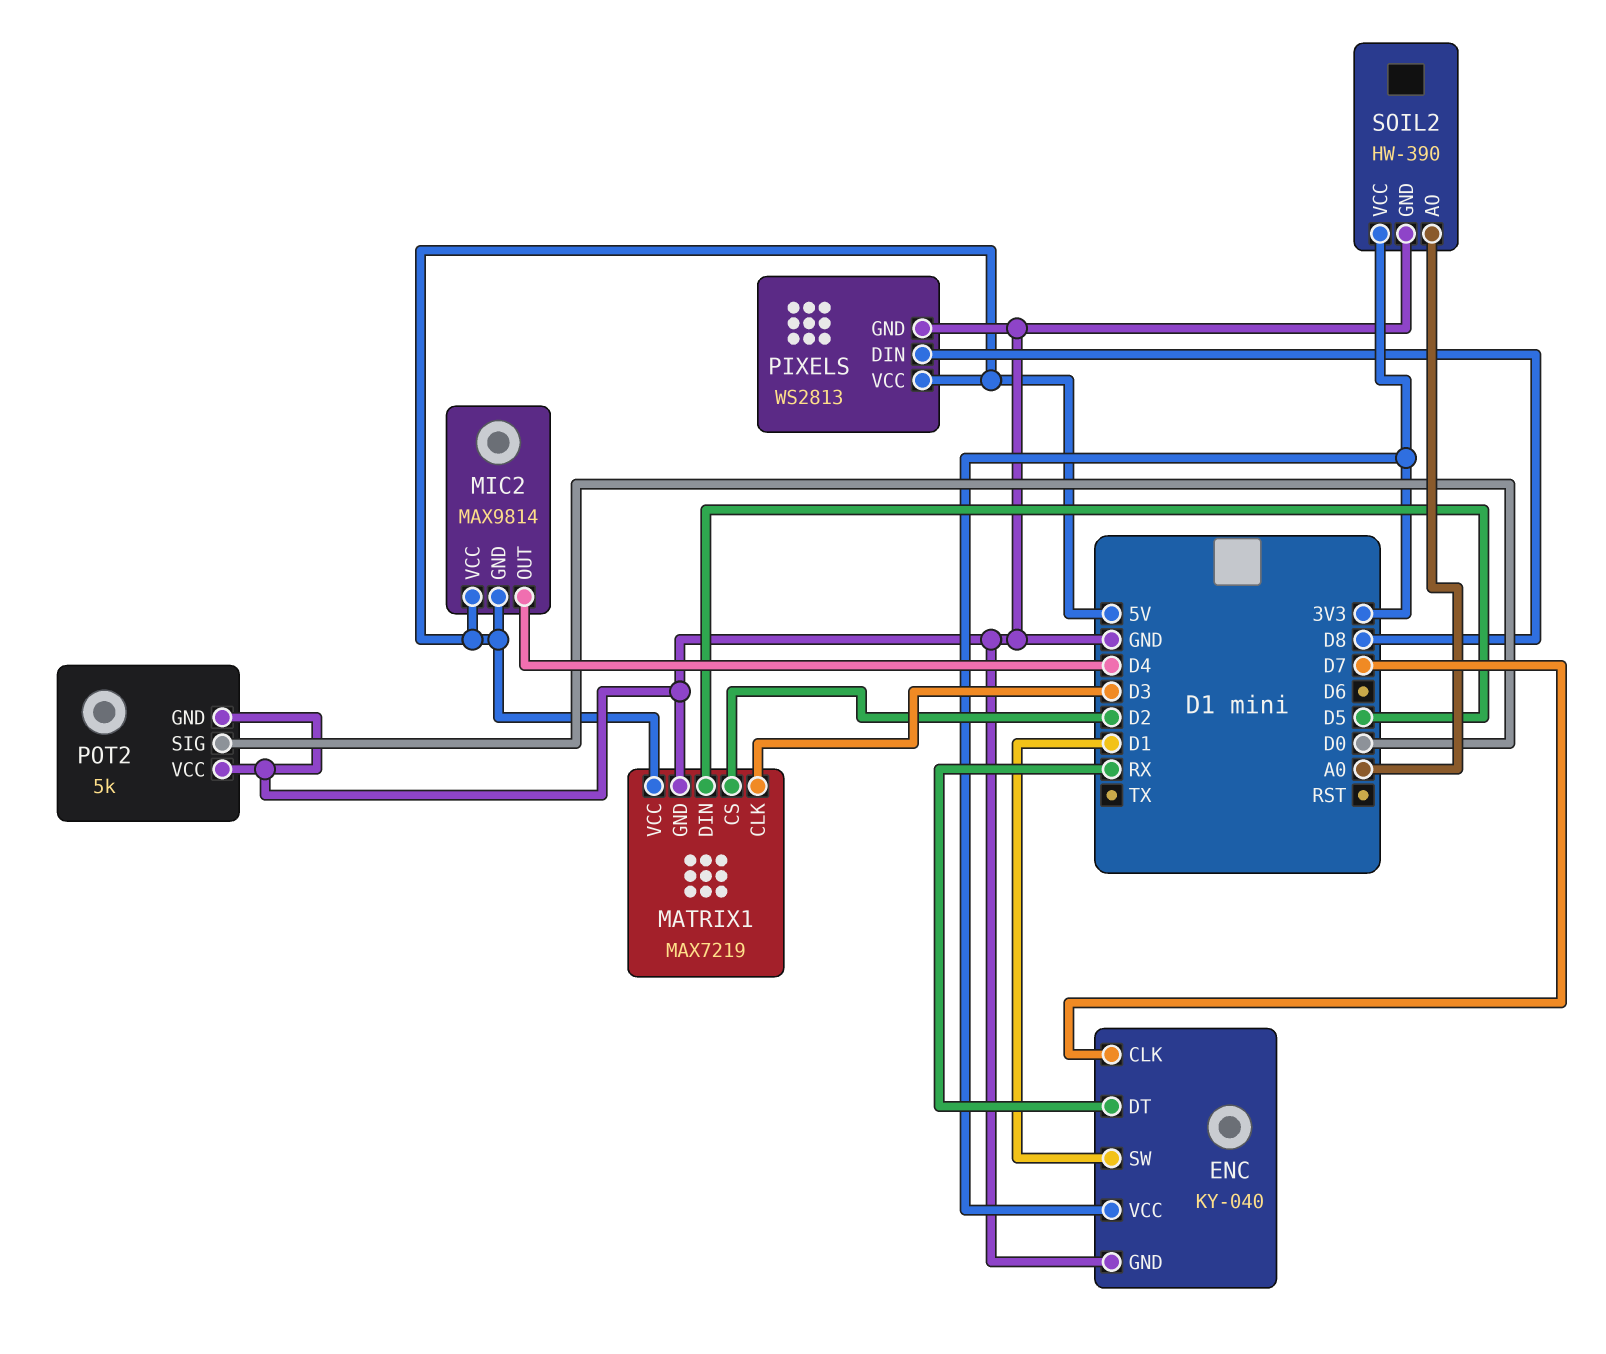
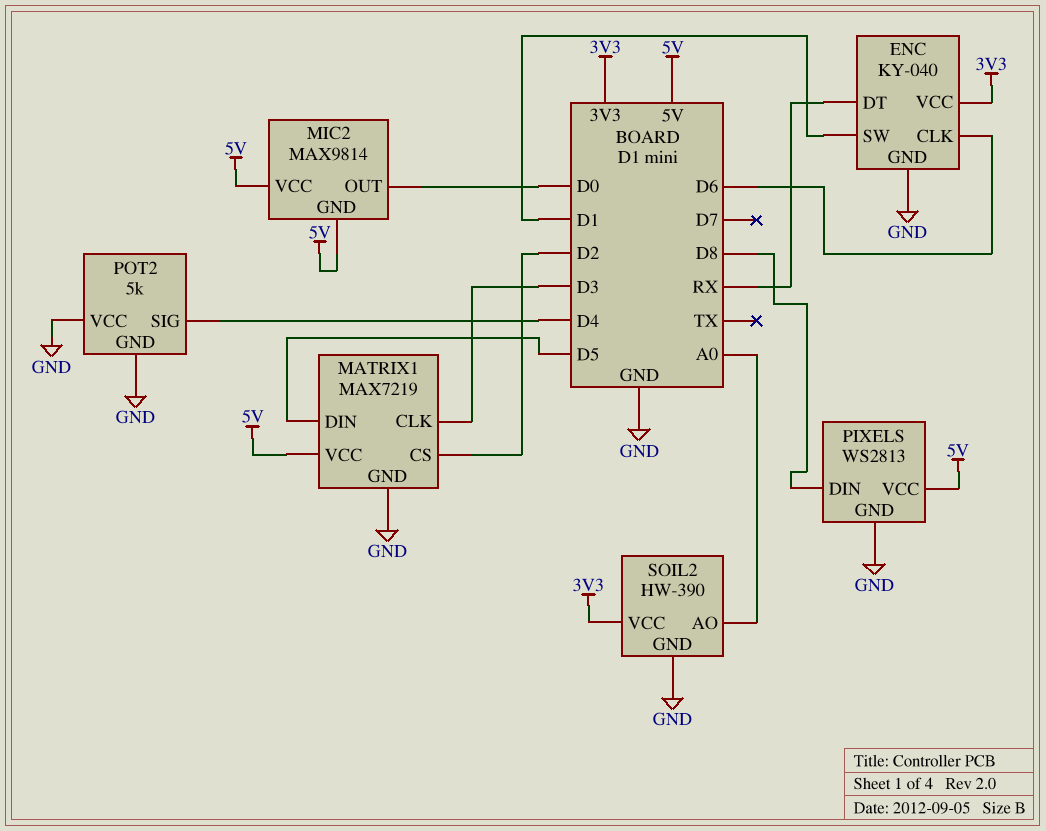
ENC pin CLK: D7 -> D6
MIC2 pin OUT: D4 -> D0
POT2 pin SIG: D0 -> D4

